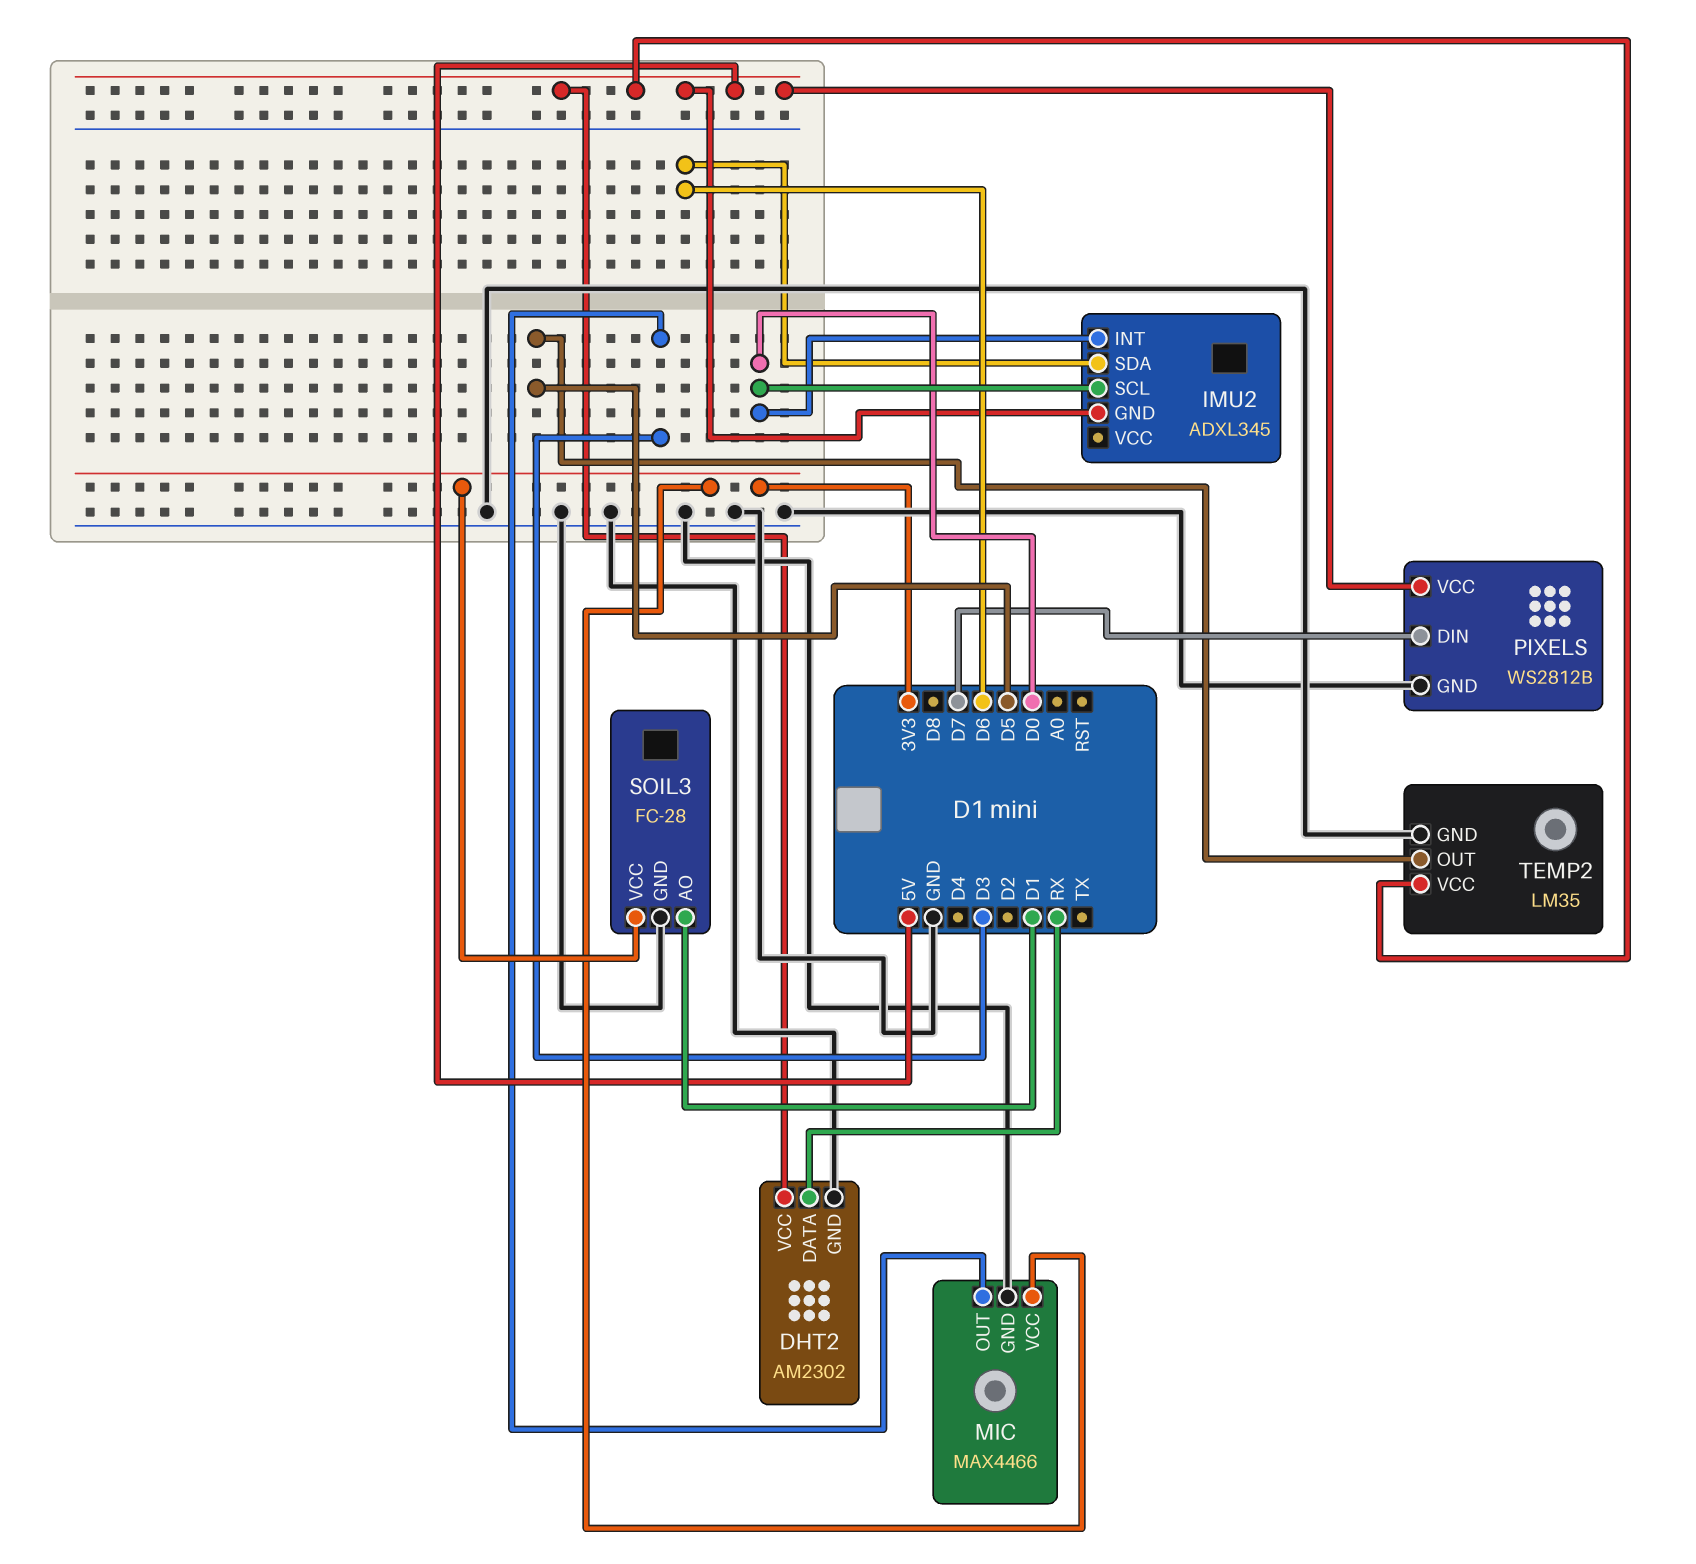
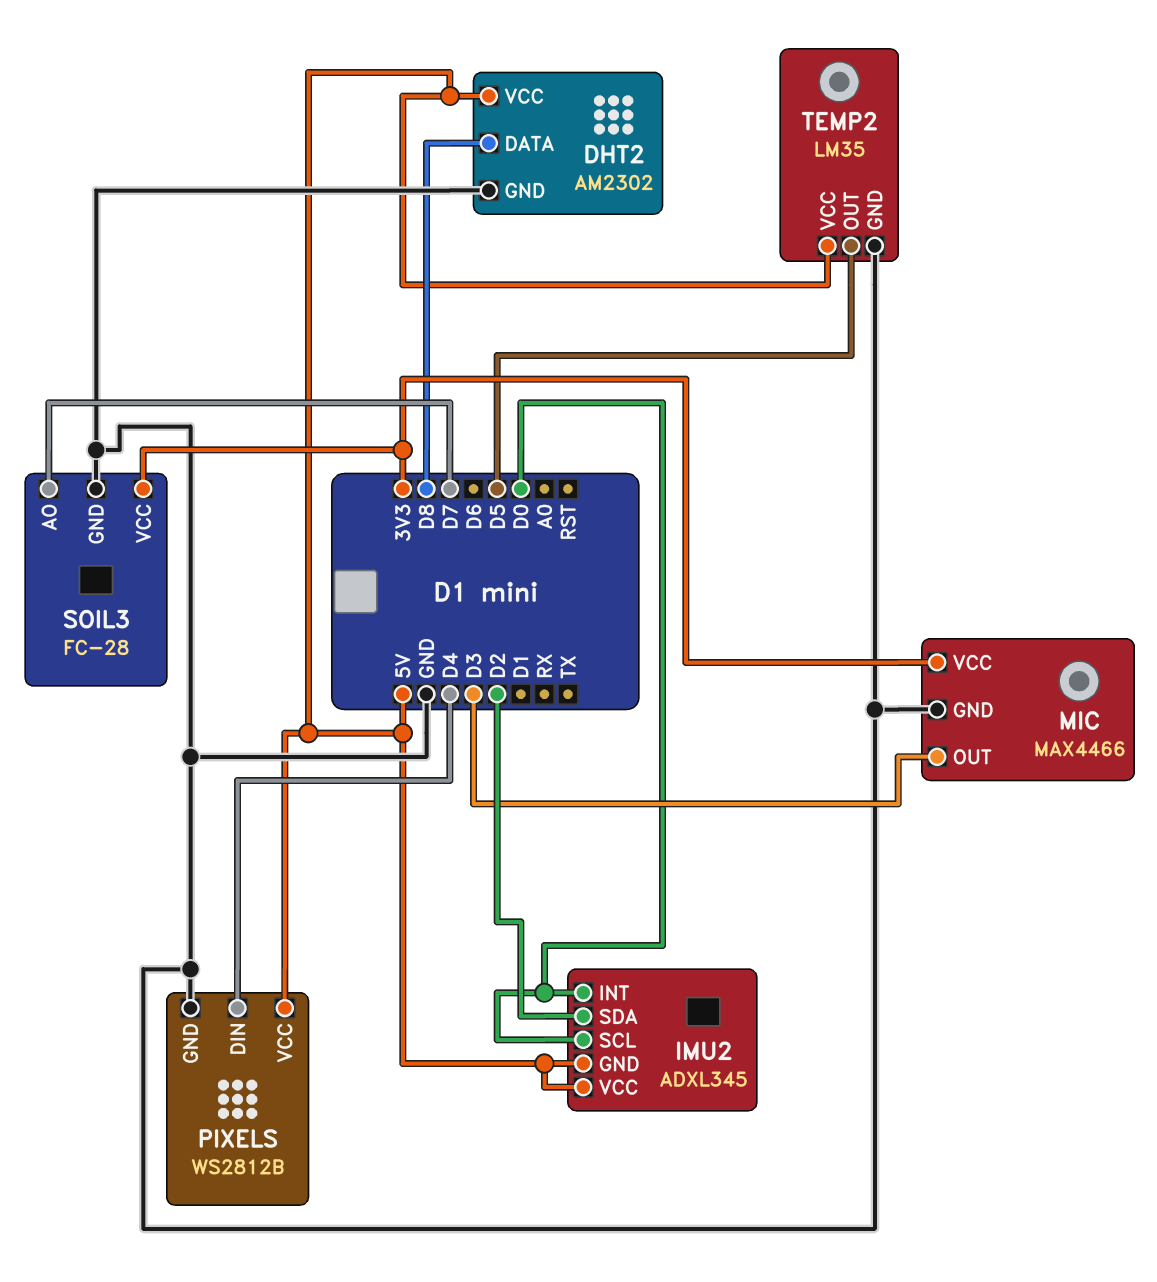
DHT2 pin DATA: RX -> D8
IMU2 pin SDA: D6 -> D2
IMU2 pin VCC: none -> 5V
PIXELS pin DIN: D7 -> D4
SOIL3 pin AO: D1 -> D7

